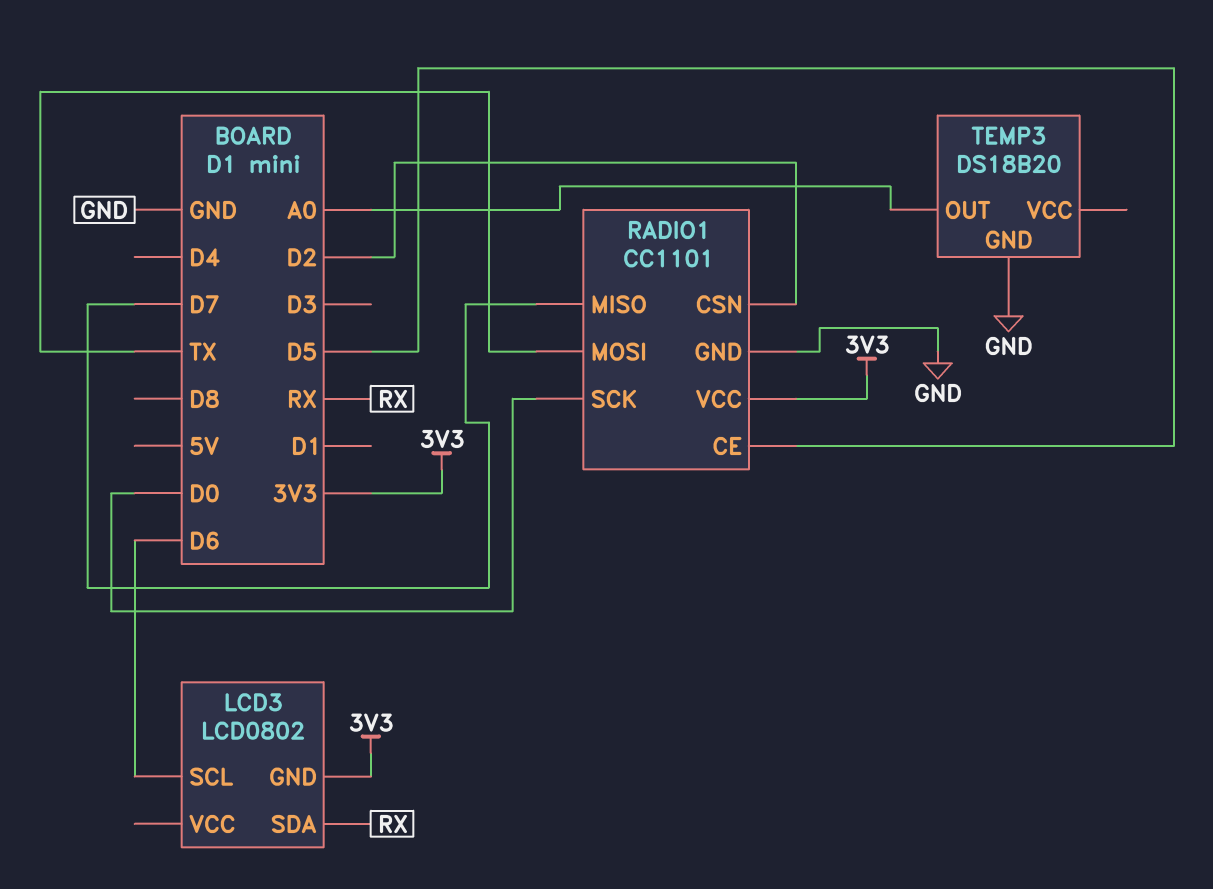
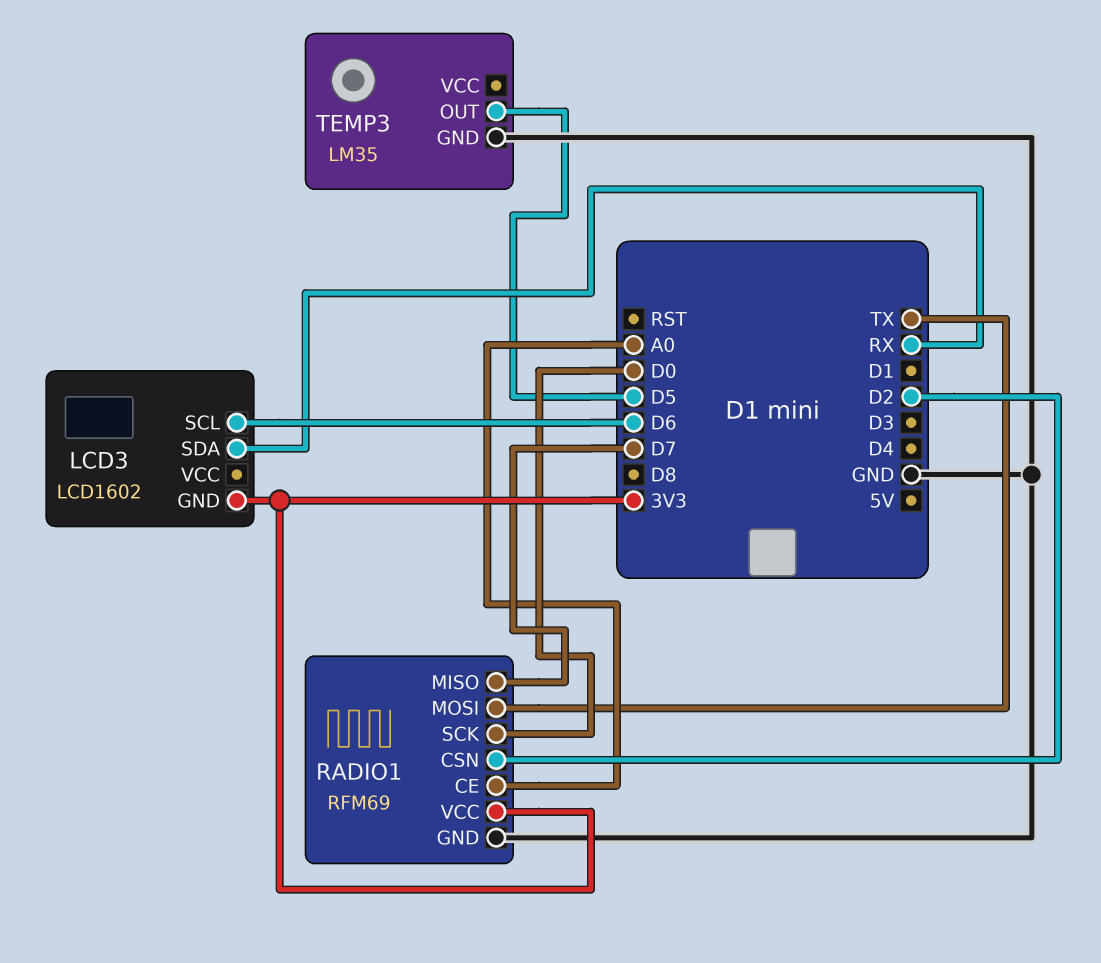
LCD3: LCD0802 -> LCD1602
RADIO1: CC1101 -> RFM69
RADIO1 pin CE: D5 -> A0
TEMP3: DS18B20 -> LM35
TEMP3 pin OUT: A0 -> D5

